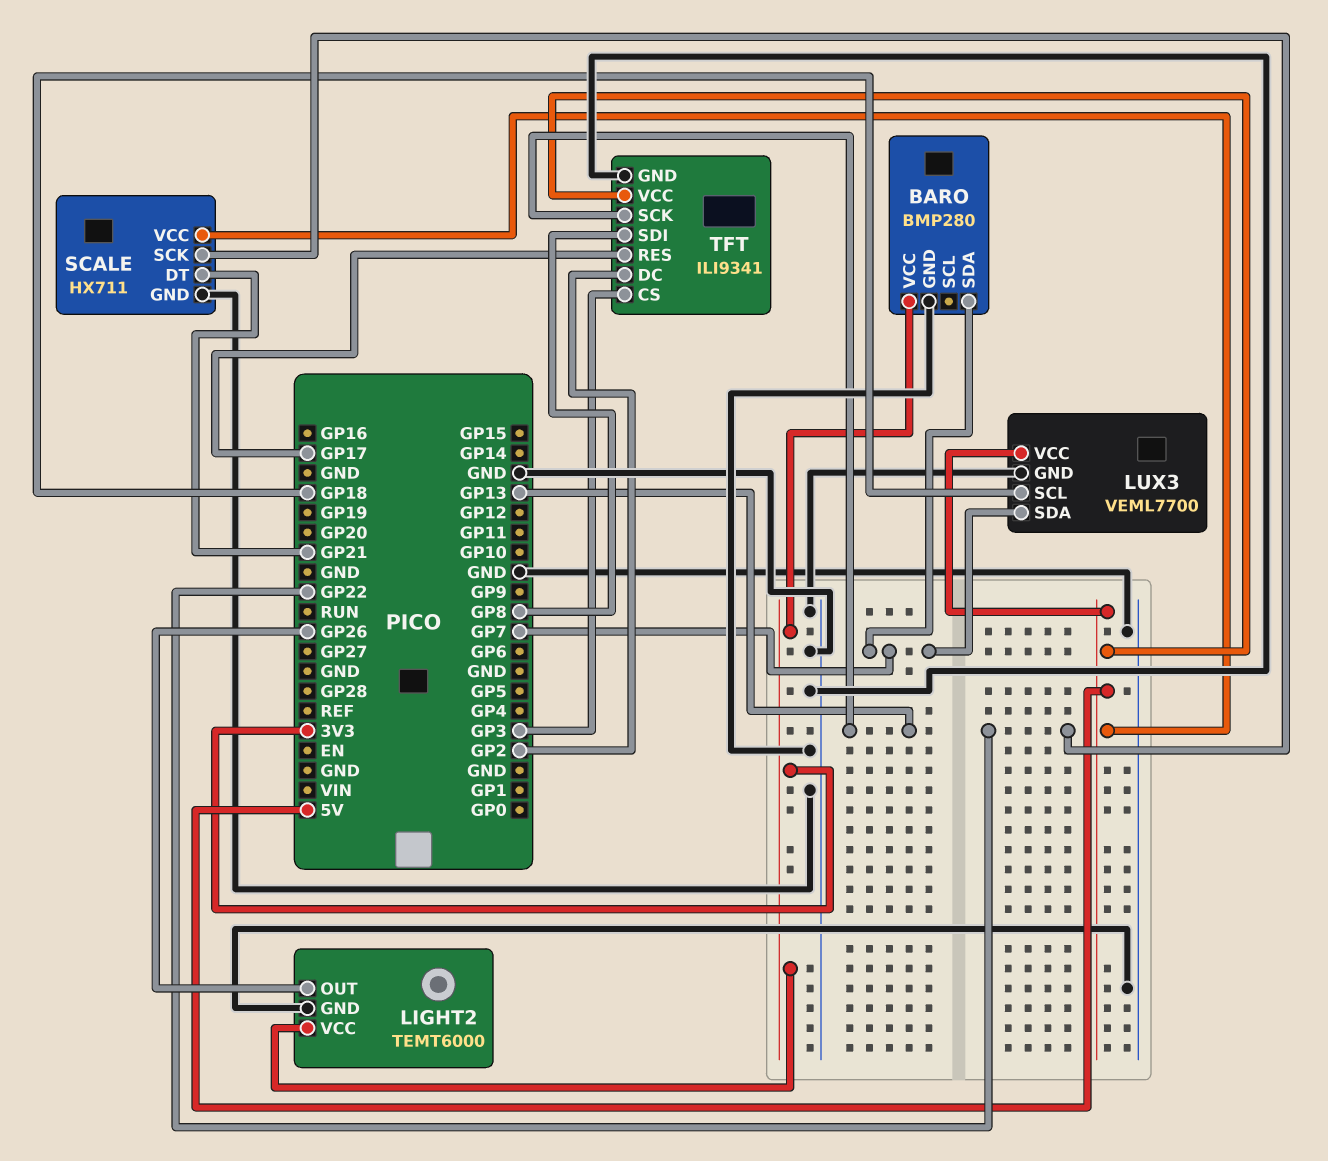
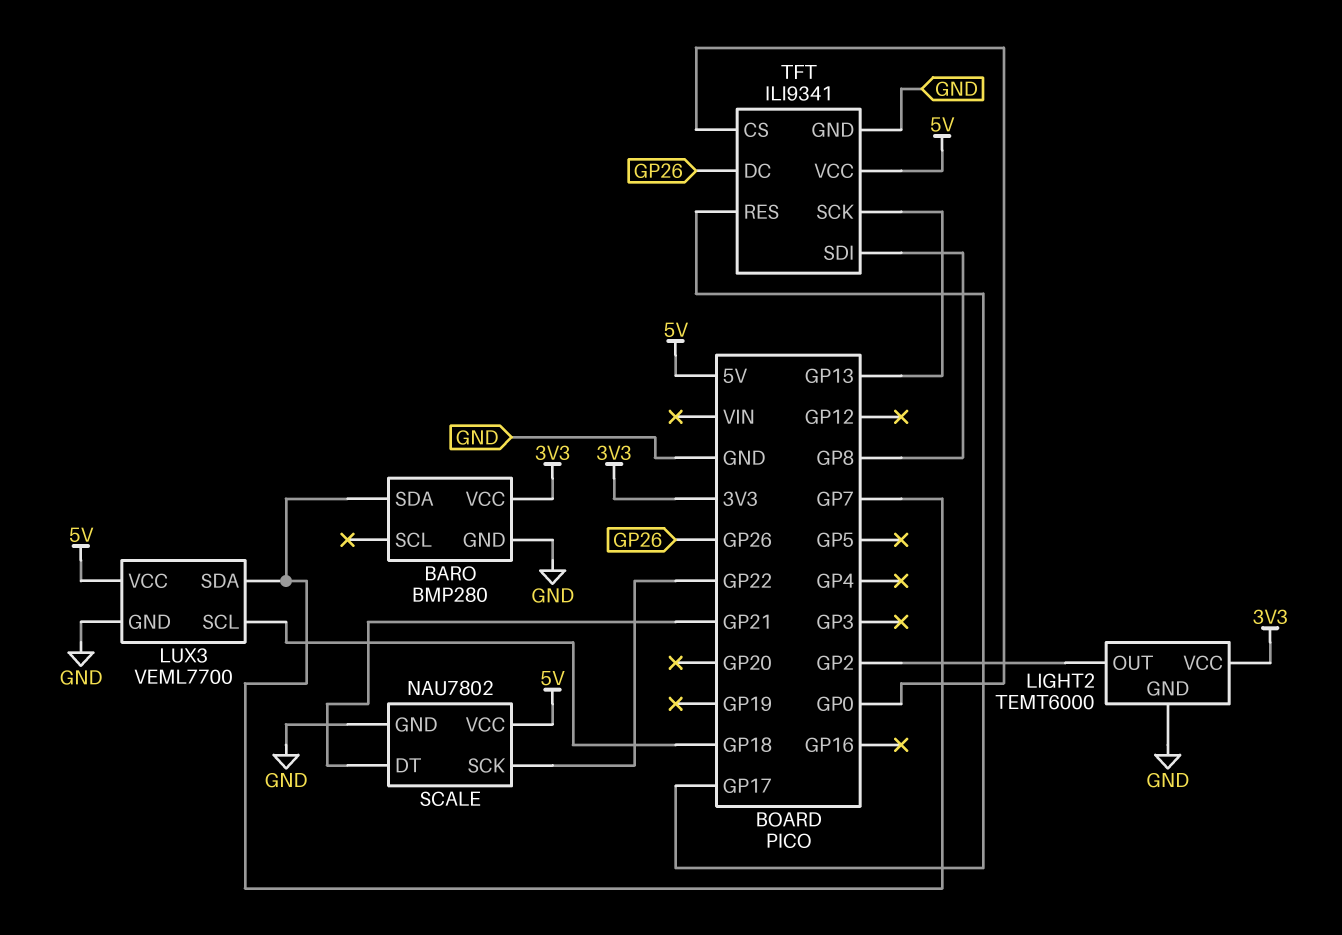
LIGHT2 pin OUT: GP26 -> GP2
SCALE: HX711 -> NAU7802
TFT pin CS: GP3 -> GP0
TFT pin DC: GP2 -> GP26

